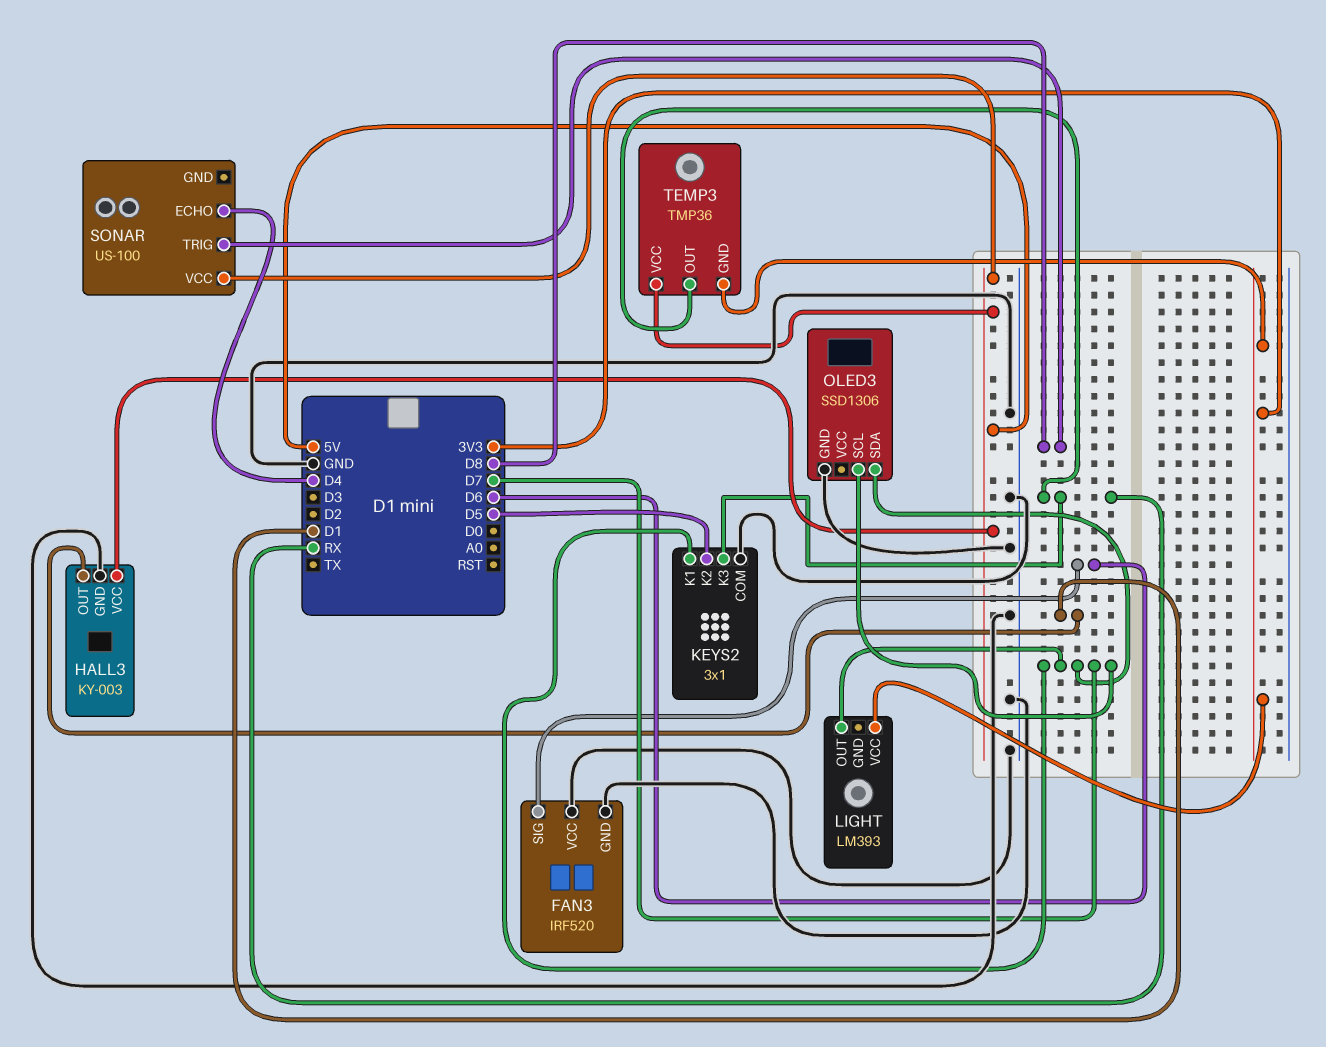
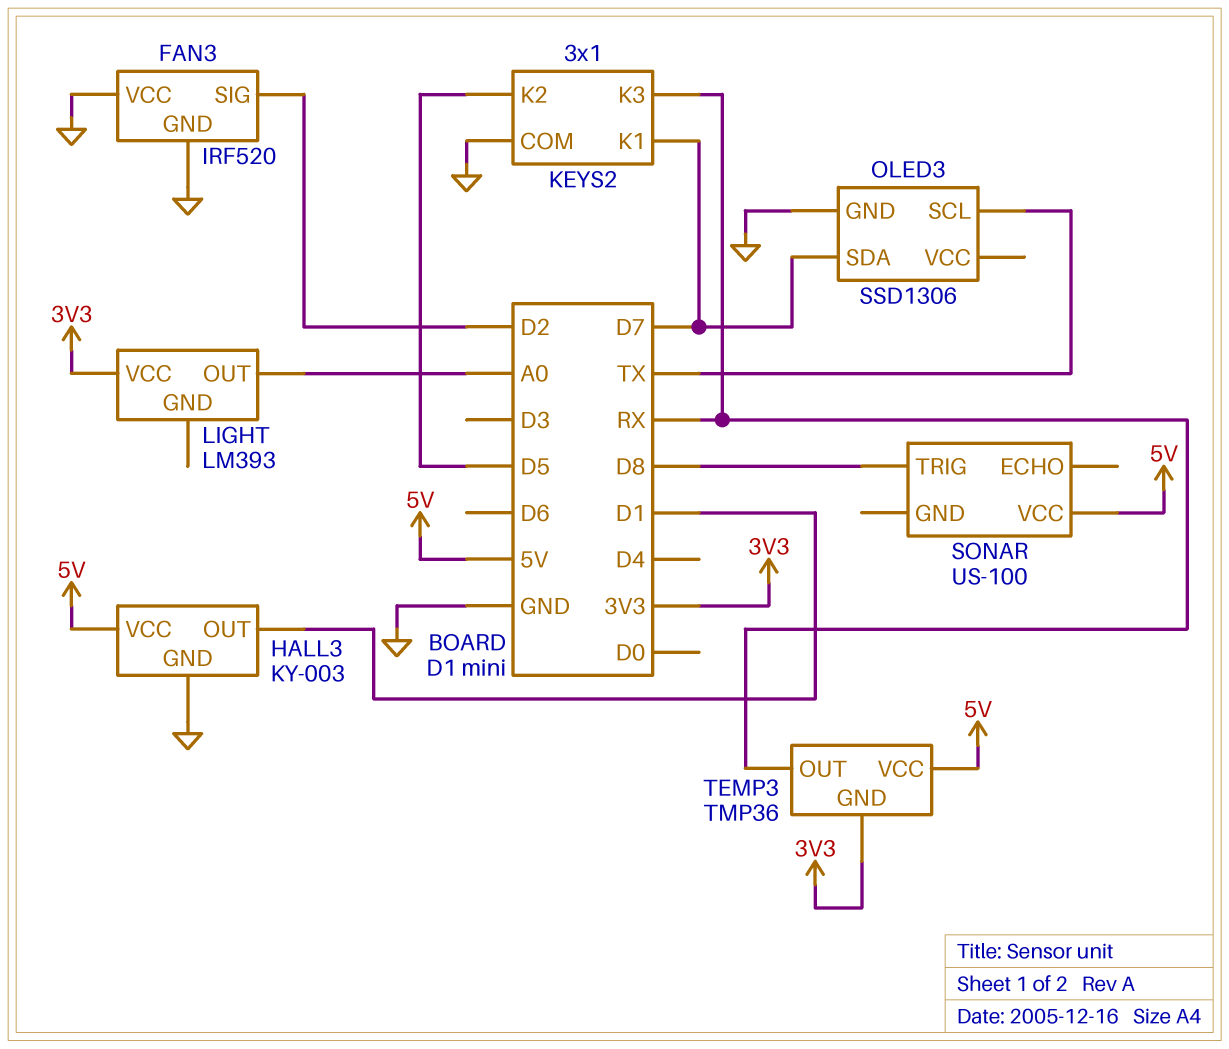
FAN3 pin SIG: D6 -> D2
LIGHT pin OUT: D7 -> A0
OLED3 pin SCL: D7 -> TX
SONAR pin ECHO: D4 -> none

